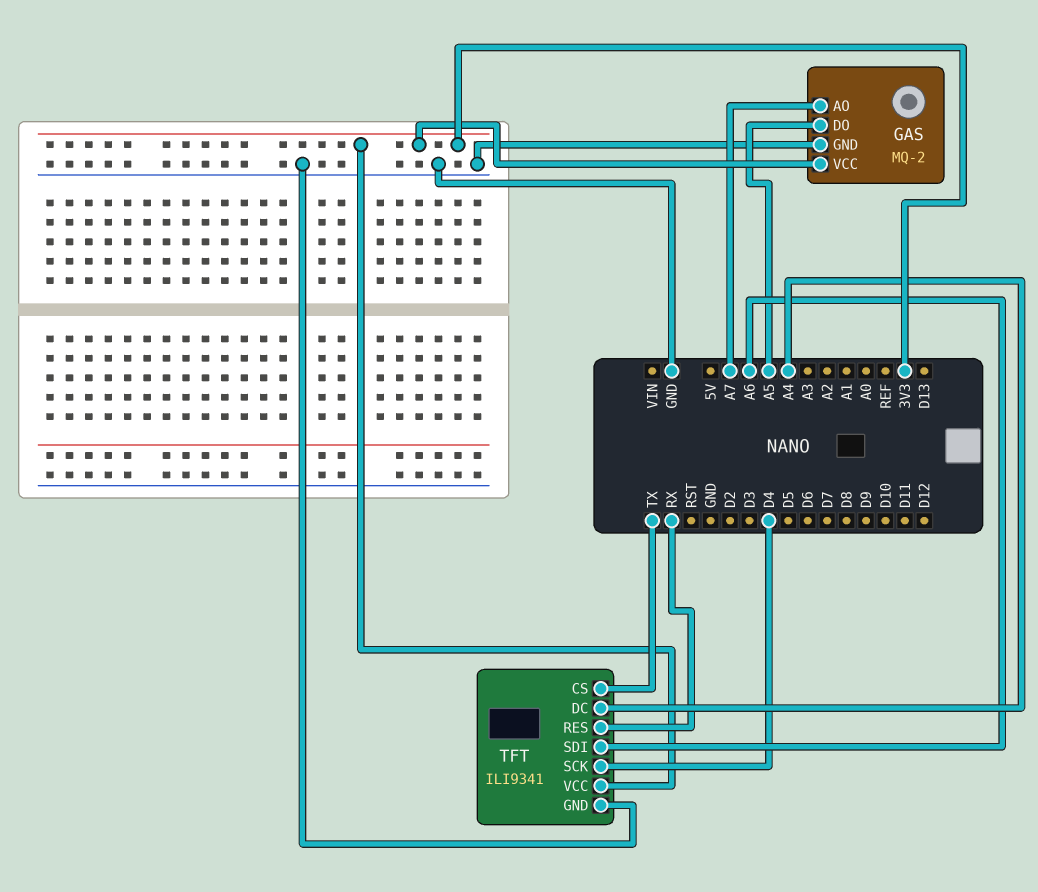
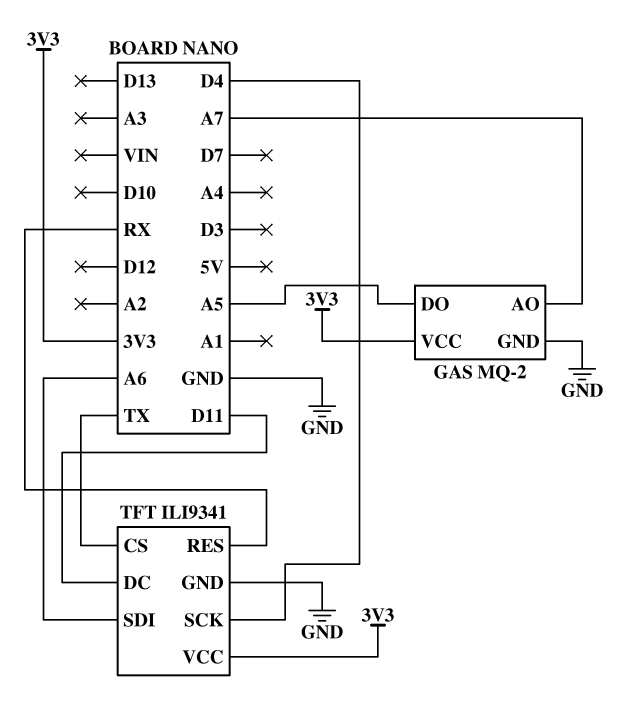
TFT pin DC: A4 -> D11

